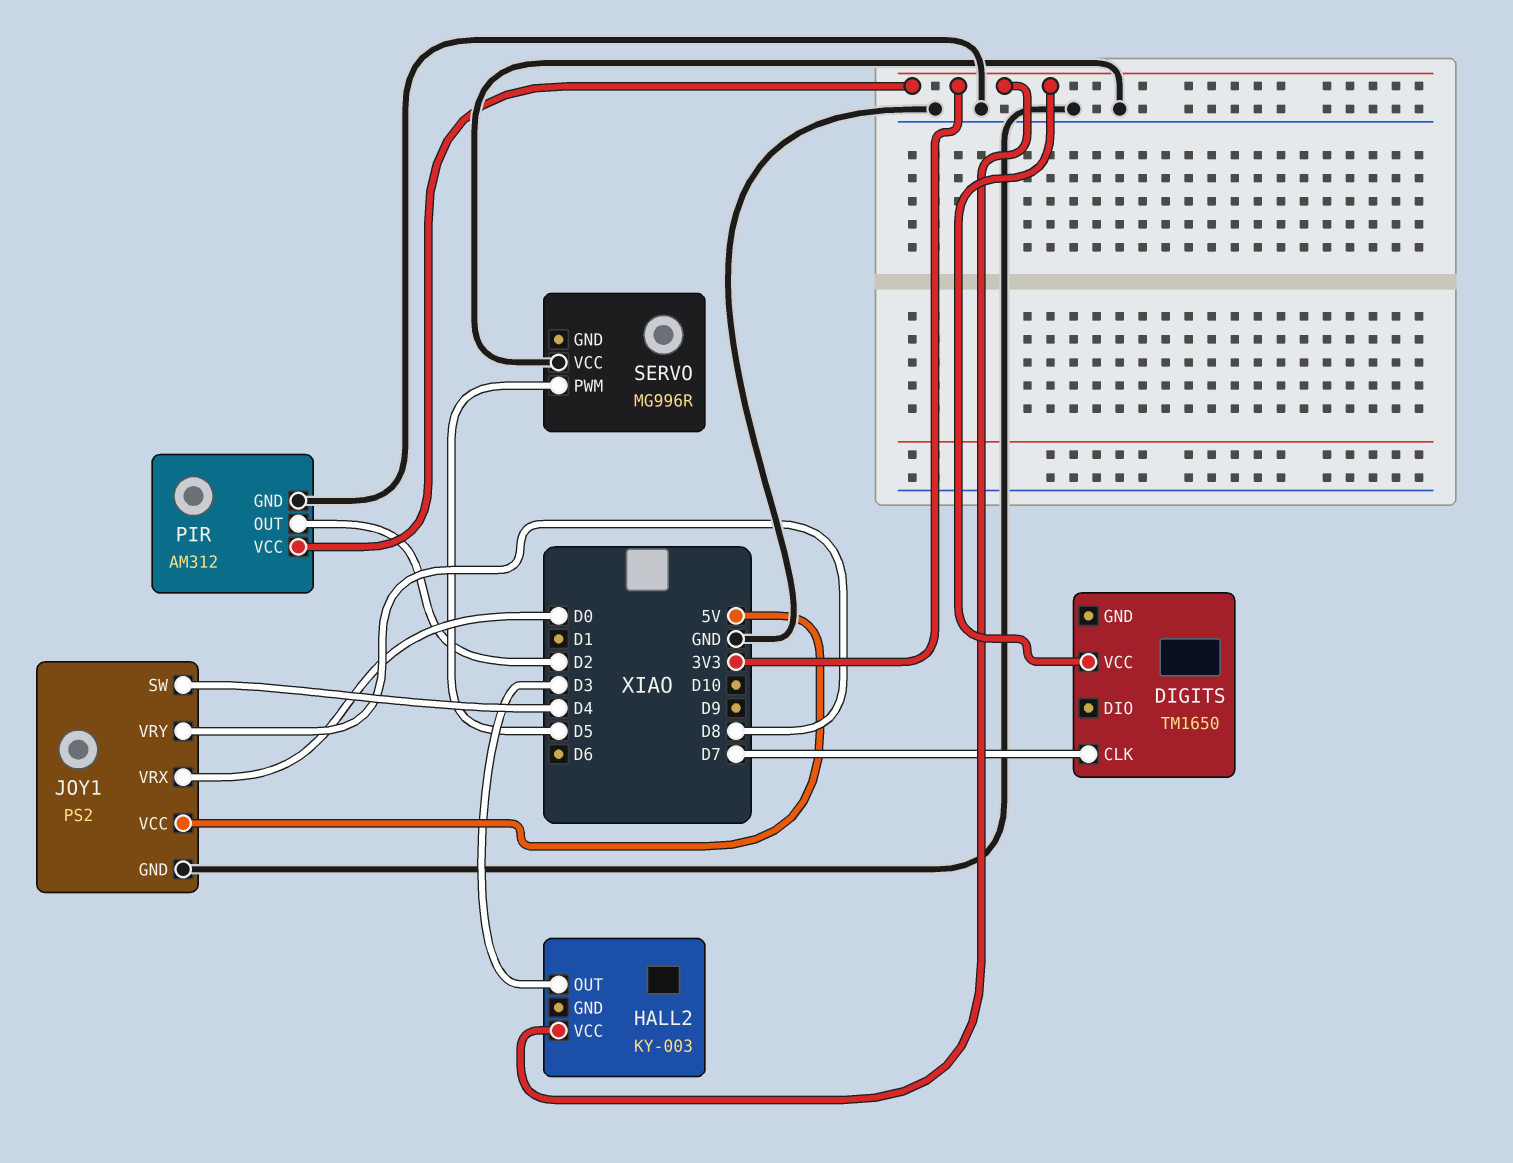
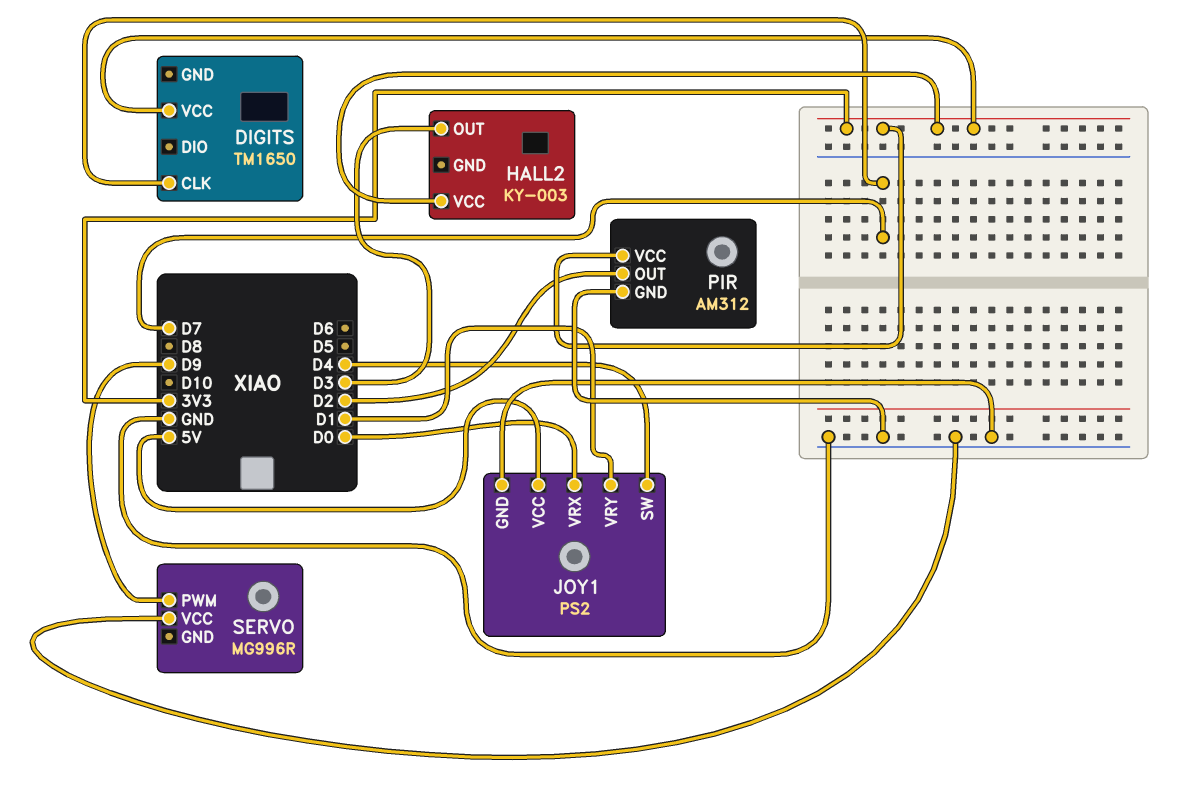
JOY1 pin VRY: D8 -> D1
SERVO pin PWM: D5 -> D9

